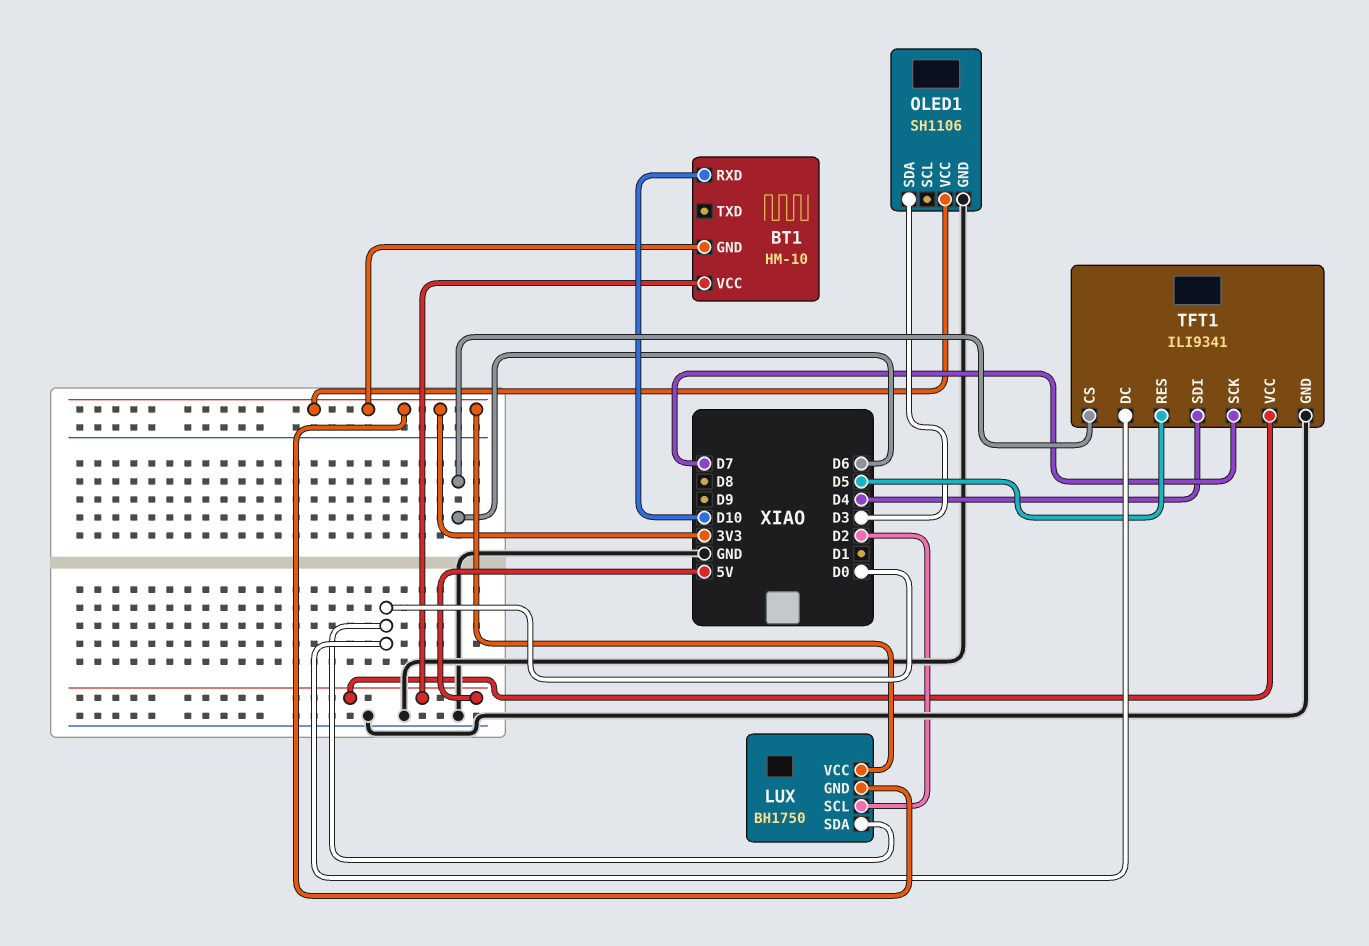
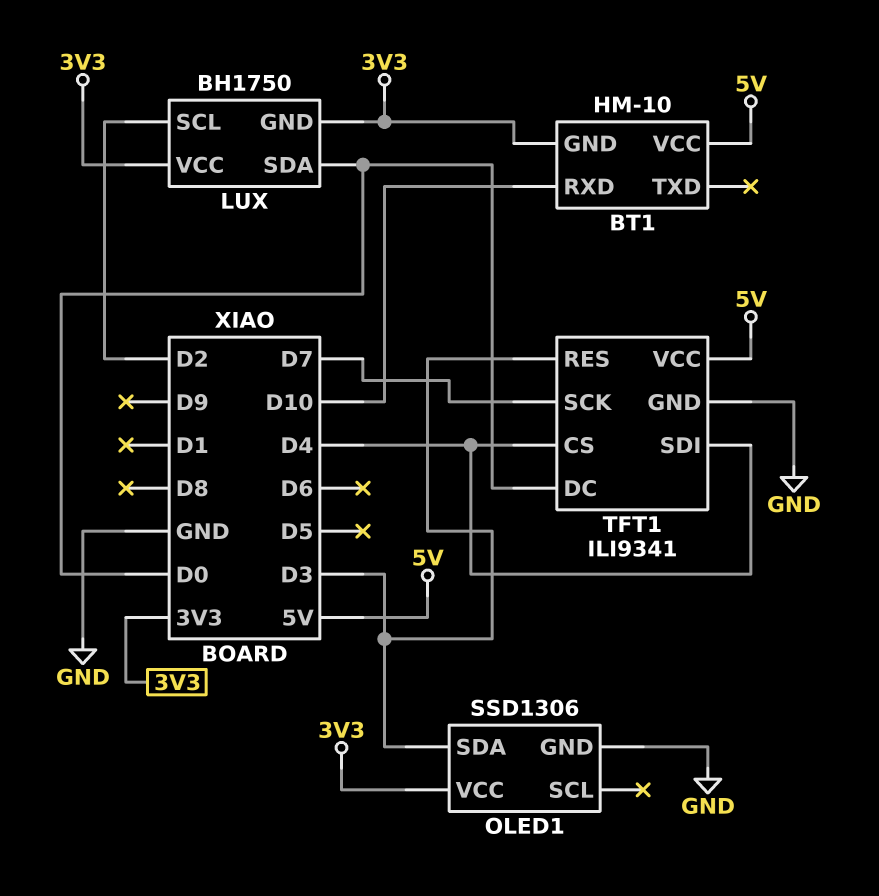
OLED1: SH1106 -> SSD1306
TFT1 pin CS: D6 -> D4
TFT1 pin RES: D5 -> D3

